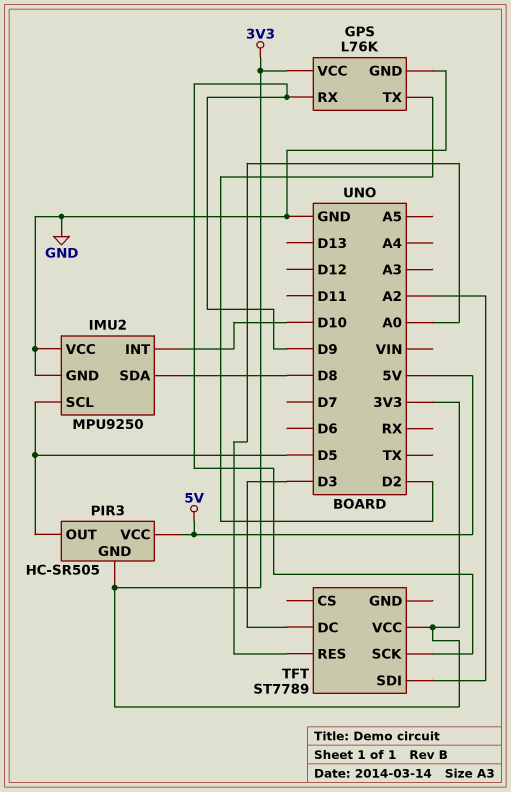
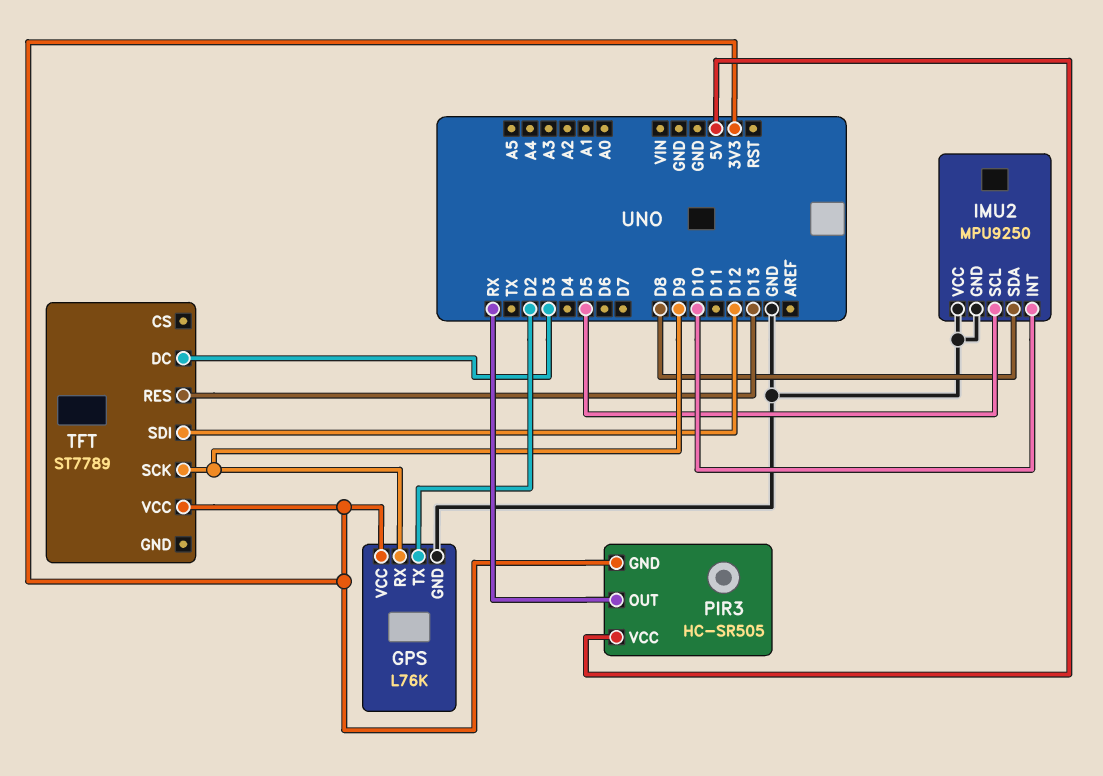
PIR3 pin OUT: D5 -> RX
TFT pin RES: A0 -> D13
TFT pin SDI: A2 -> D12

